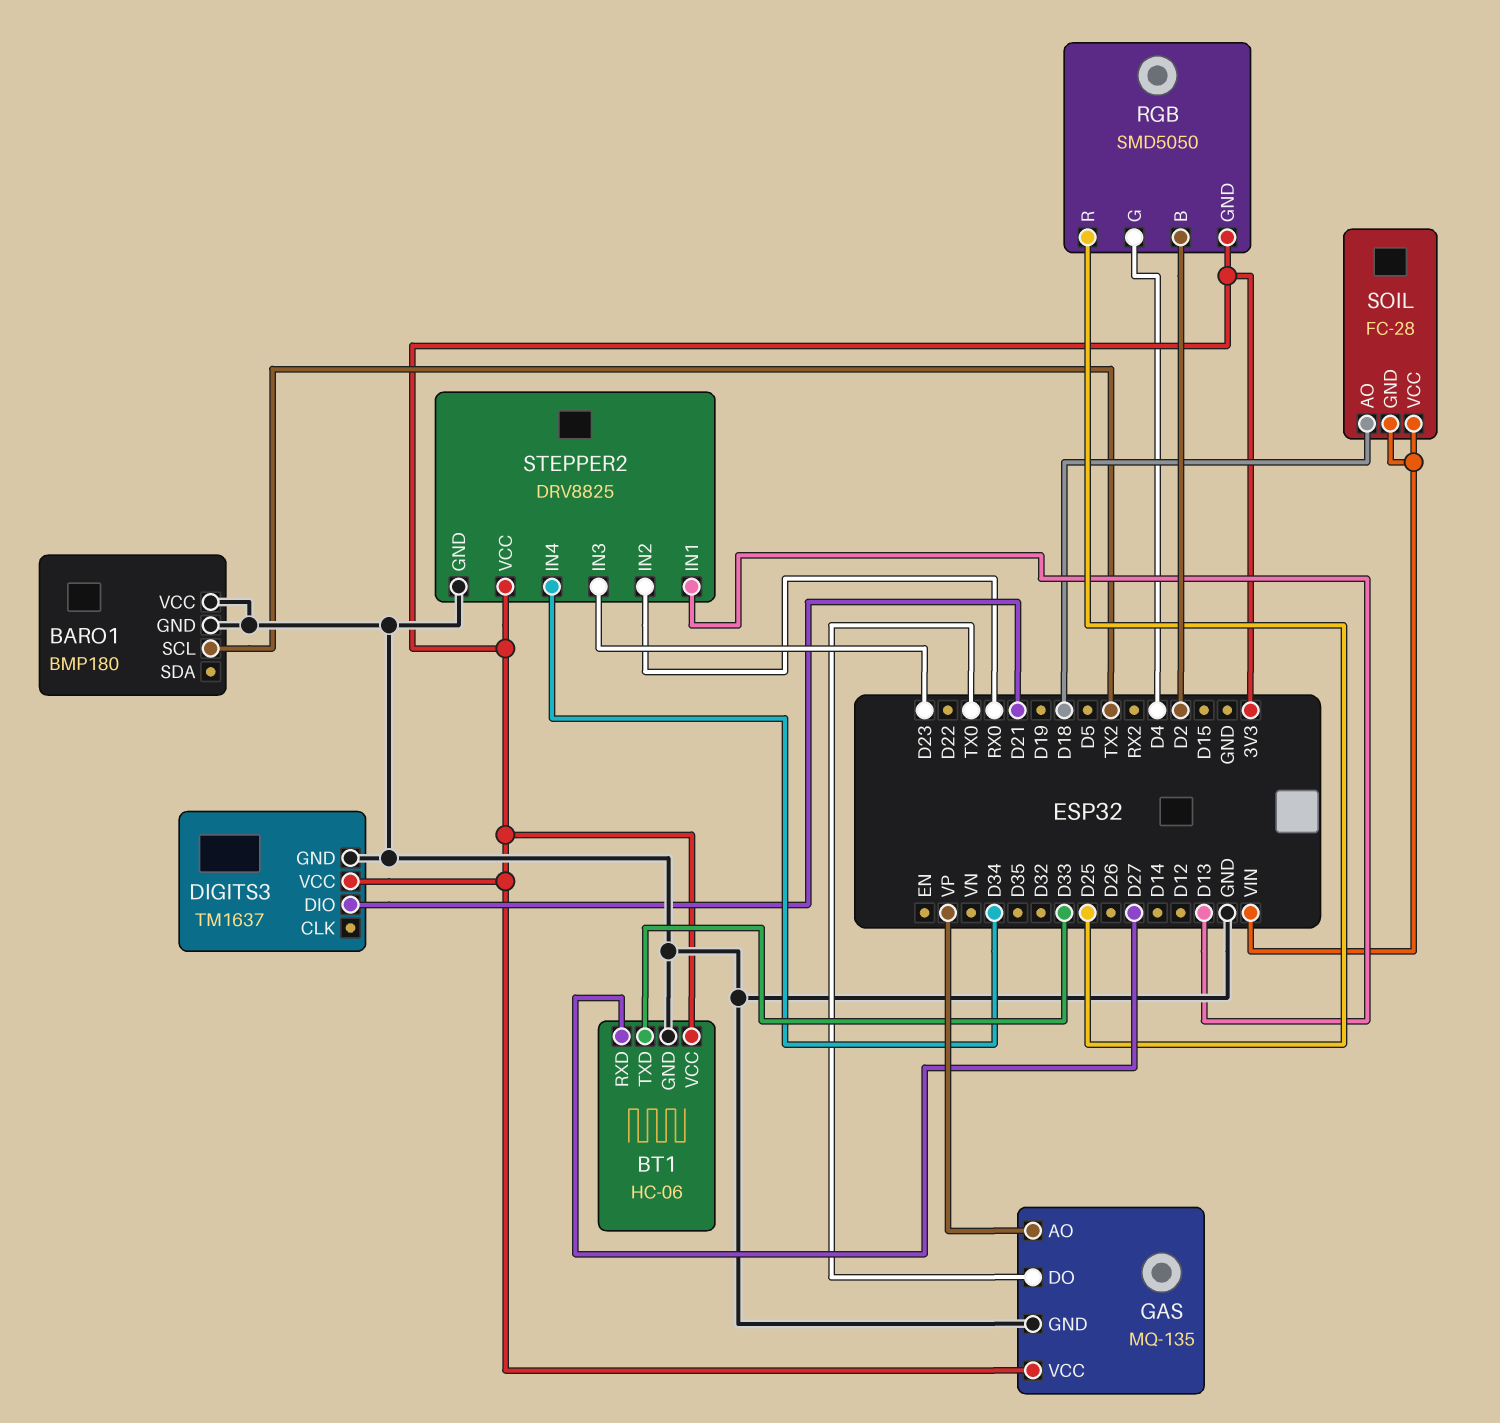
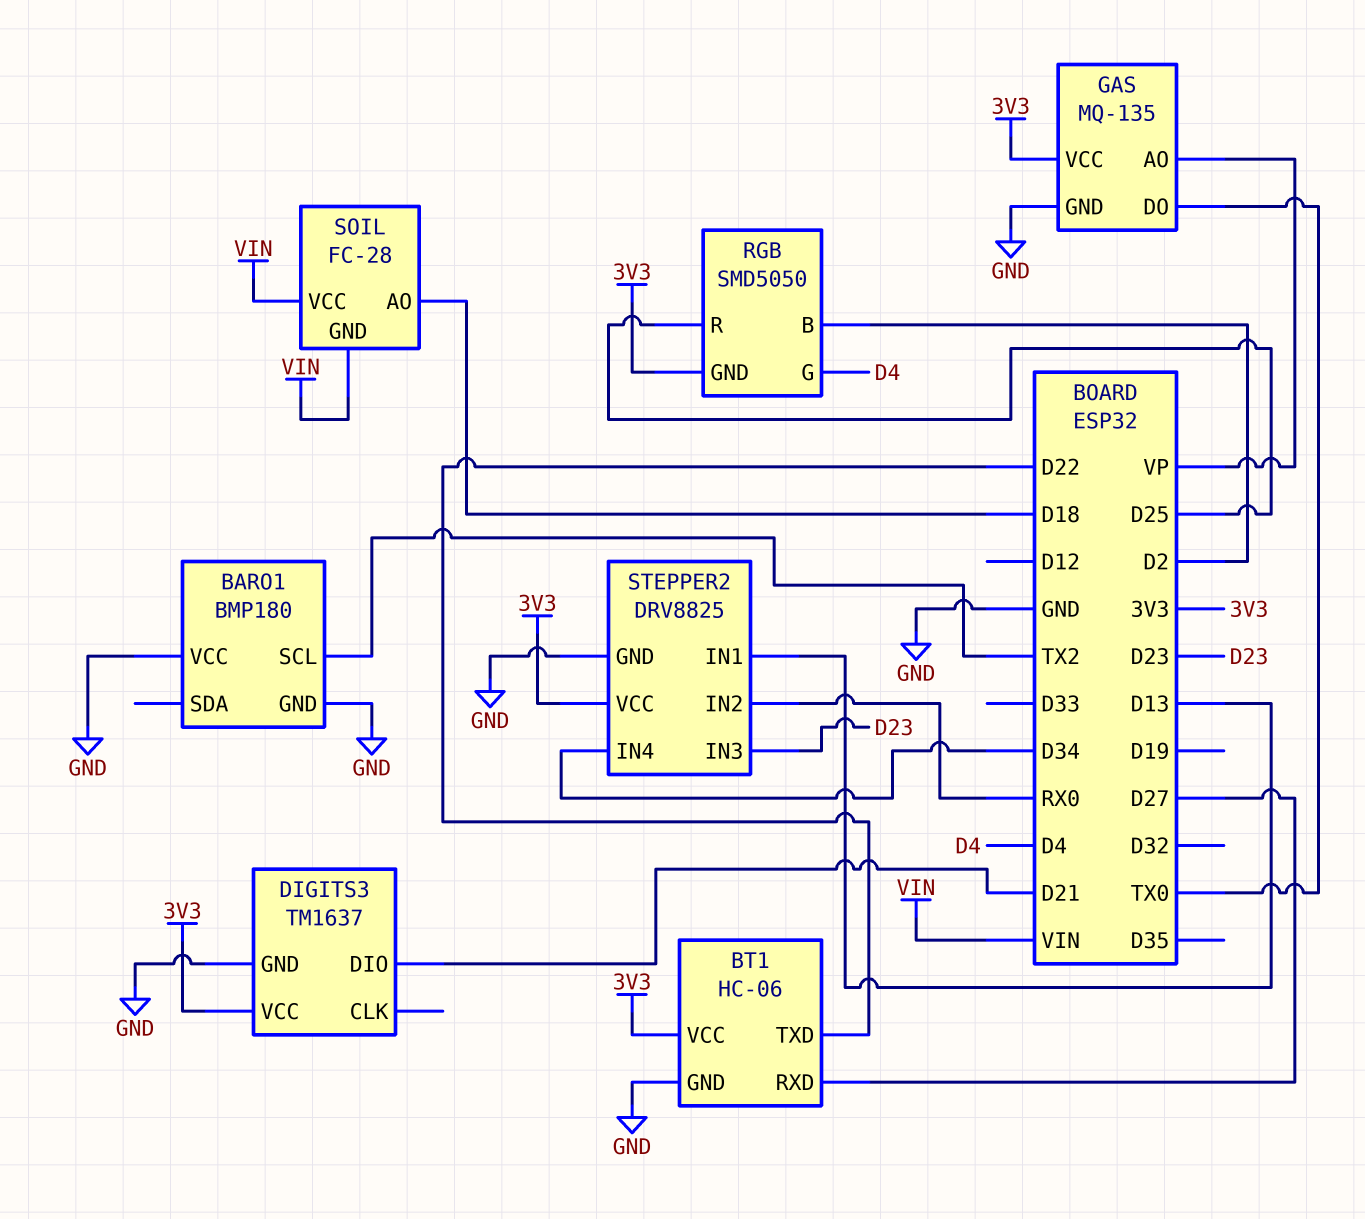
BT1 pin TXD: D33 -> D22

